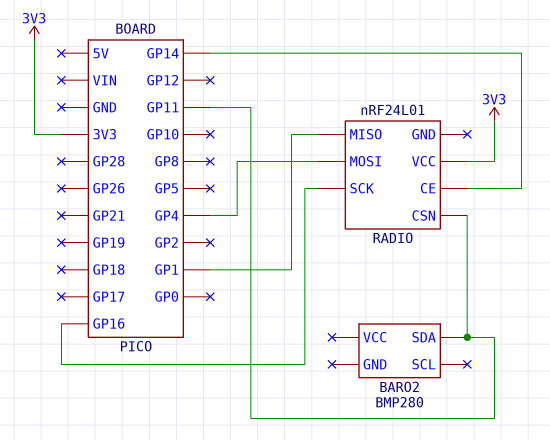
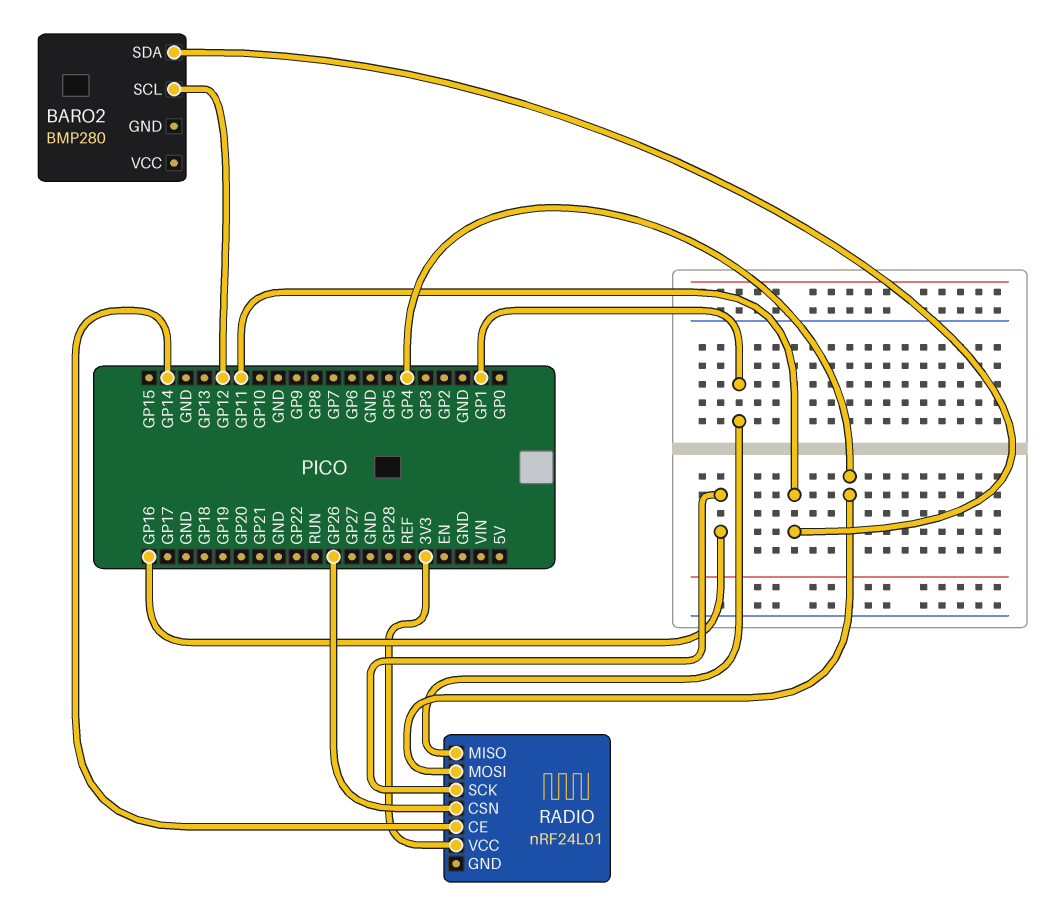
BARO2 pin SCL: none -> GP12
RADIO pin CSN: GP11 -> GP26

